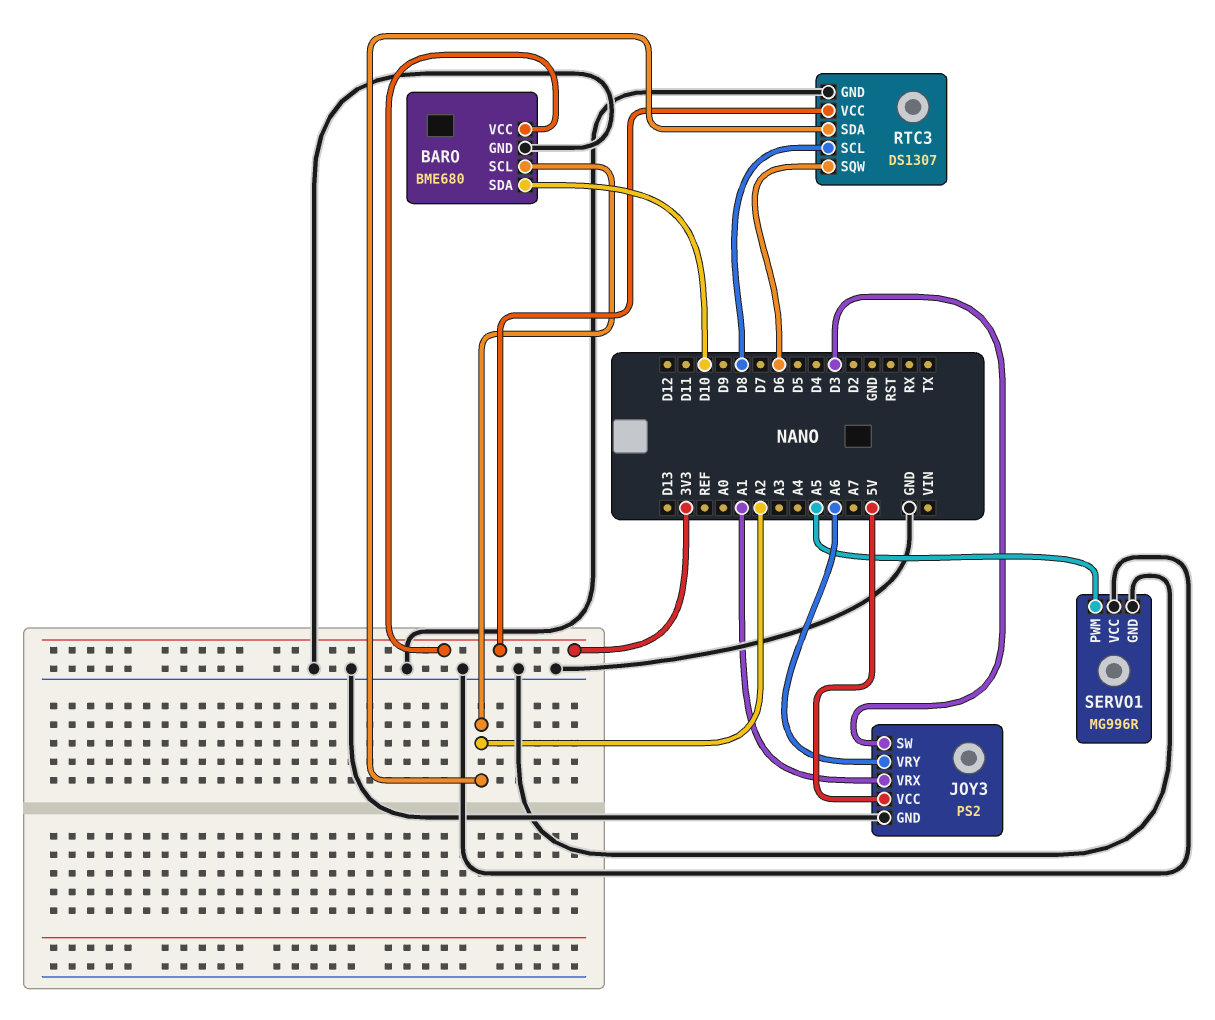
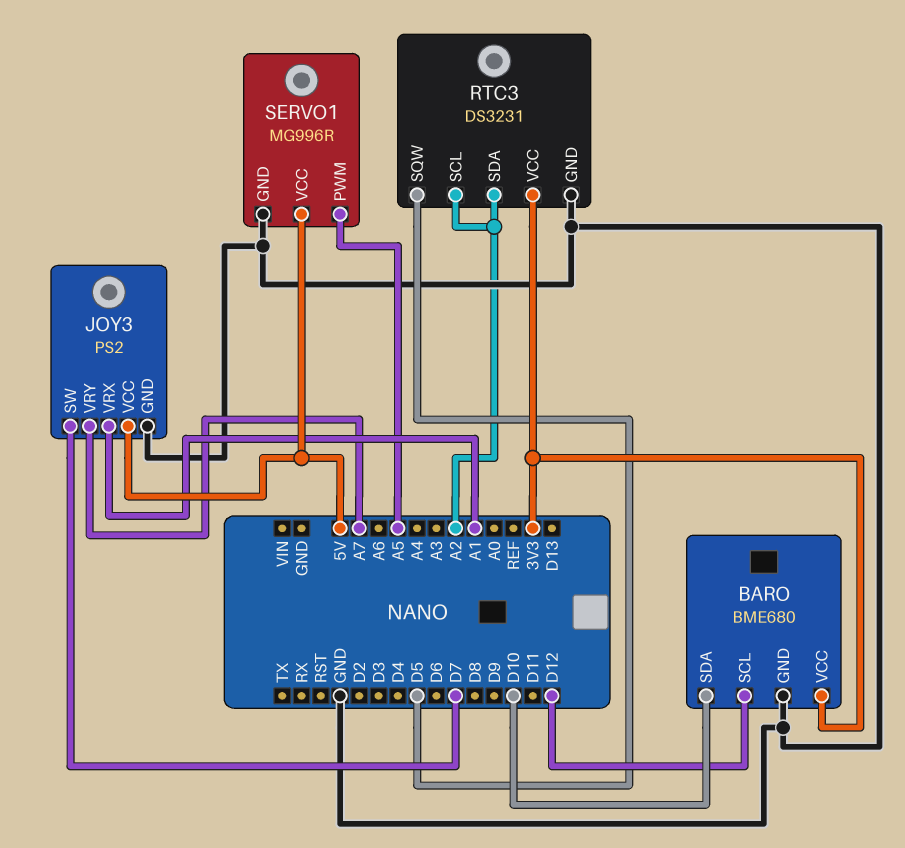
BARO pin SCL: A2 -> D12
JOY3 pin SW: D3 -> D7
JOY3 pin VRY: A6 -> A7
RTC3: DS1307 -> DS3231
RTC3 pin SCL: D8 -> A2
RTC3 pin SQW: D6 -> D5
SERVO1 pin VCC: GND -> 5V

